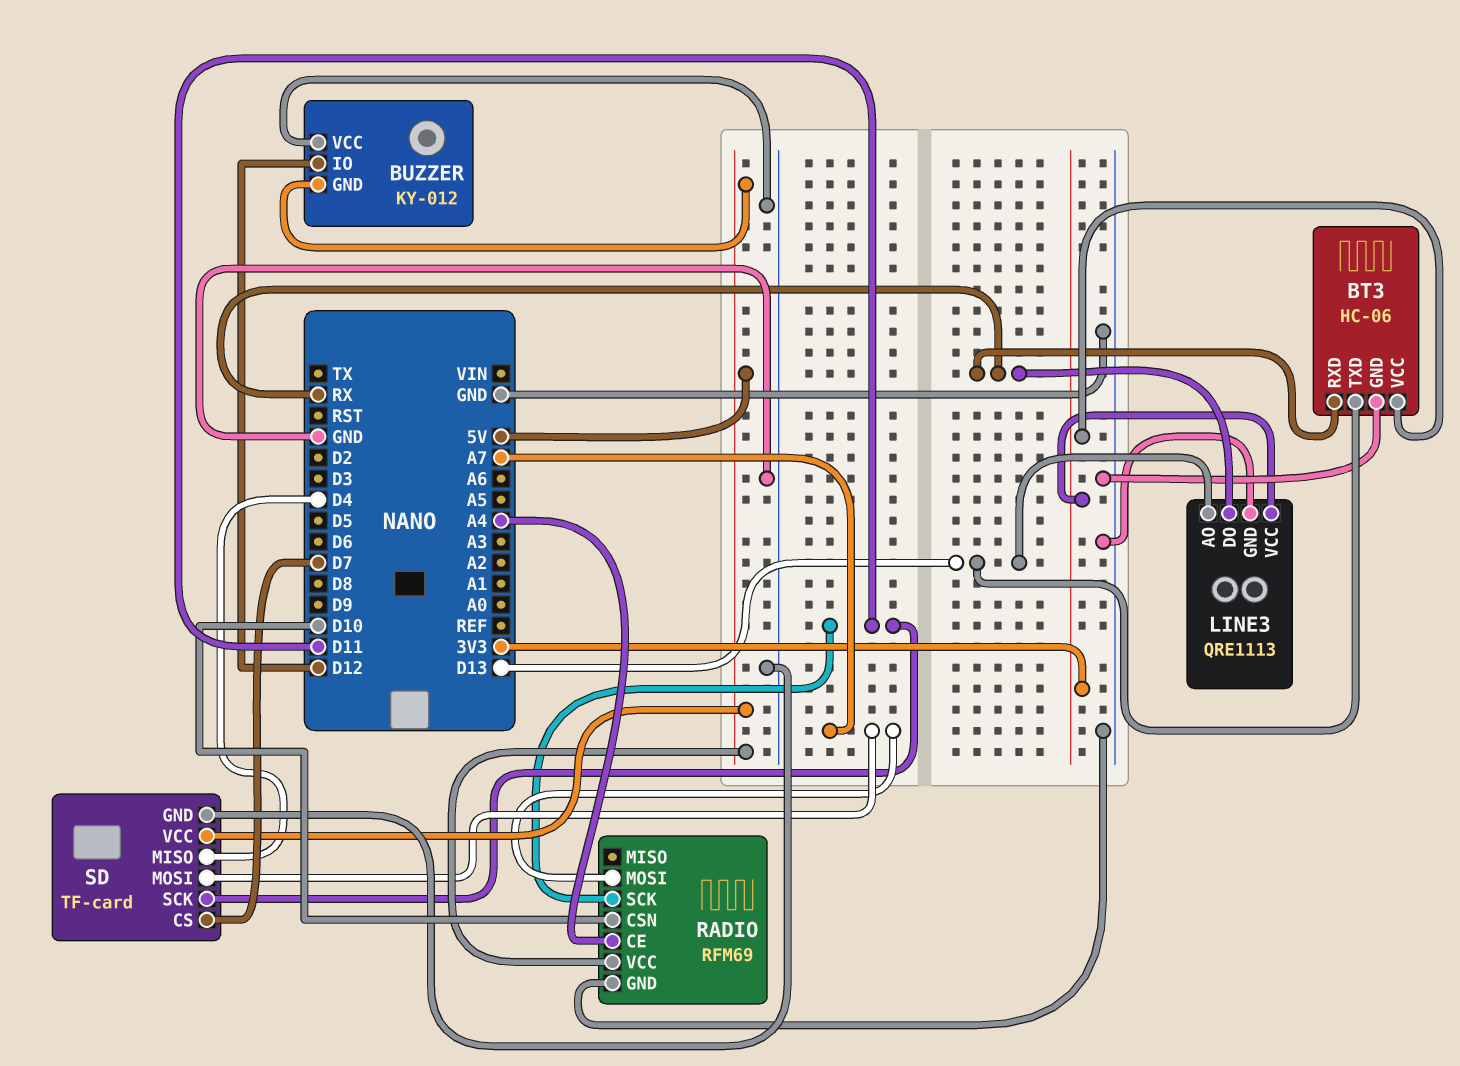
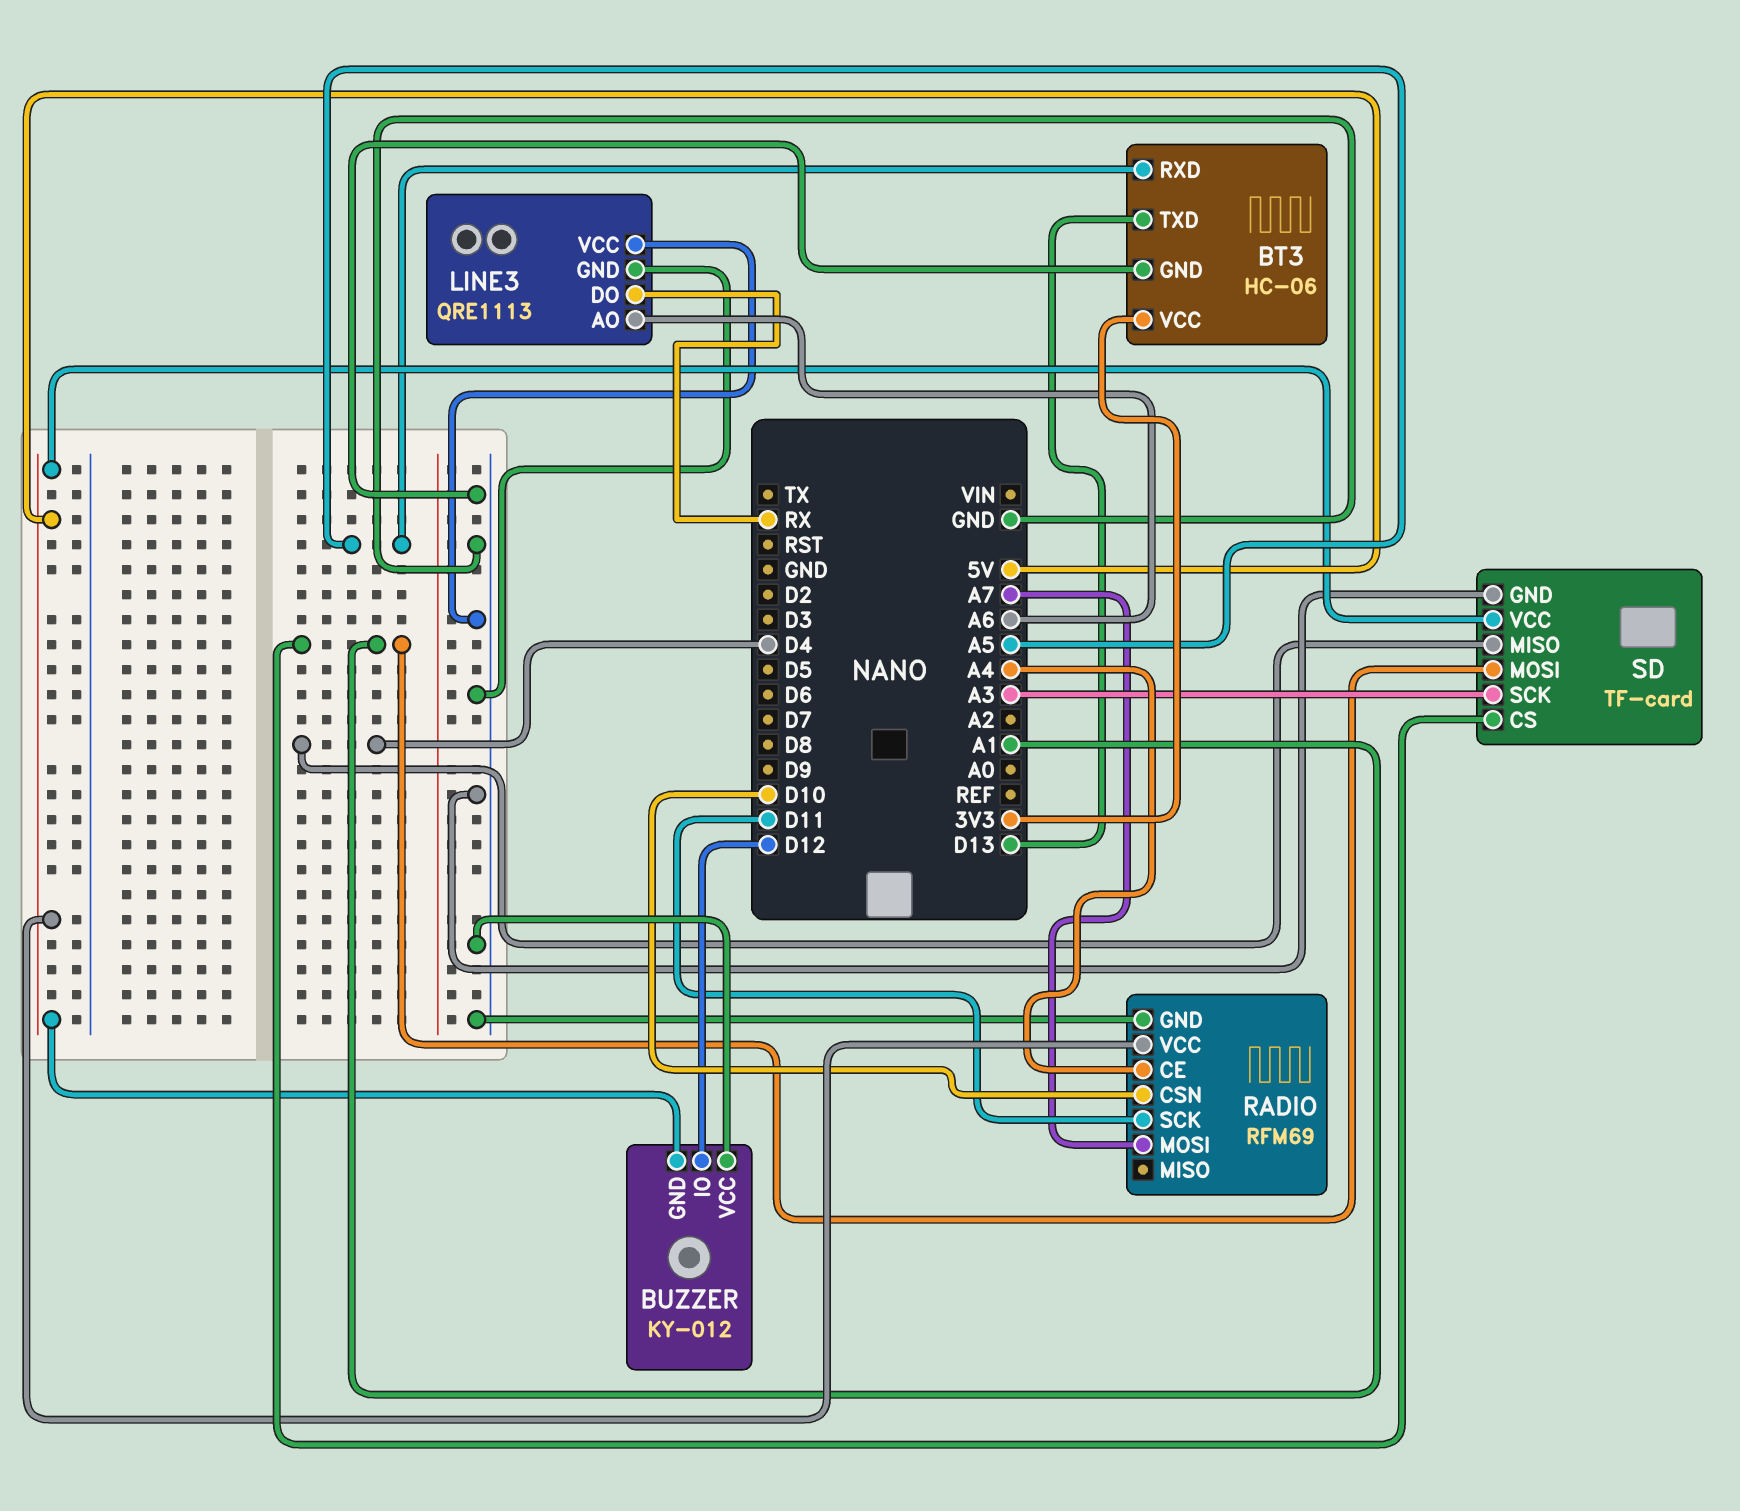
BT3 pin RXD: RX -> A5
LINE3 pin AO: D13 -> A6
LINE3 pin VCC: 3V3 -> GND
SD pin CS: D7 -> A1
SD pin MOSI: A7 -> A1
SD pin SCK: D11 -> A3

